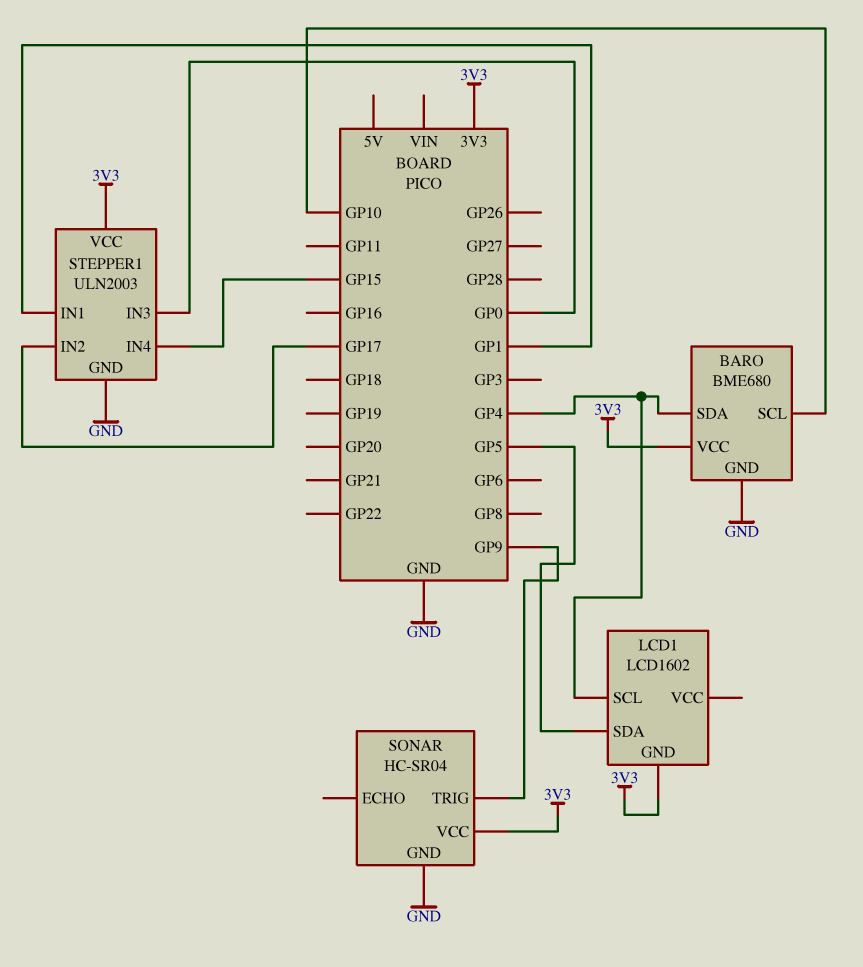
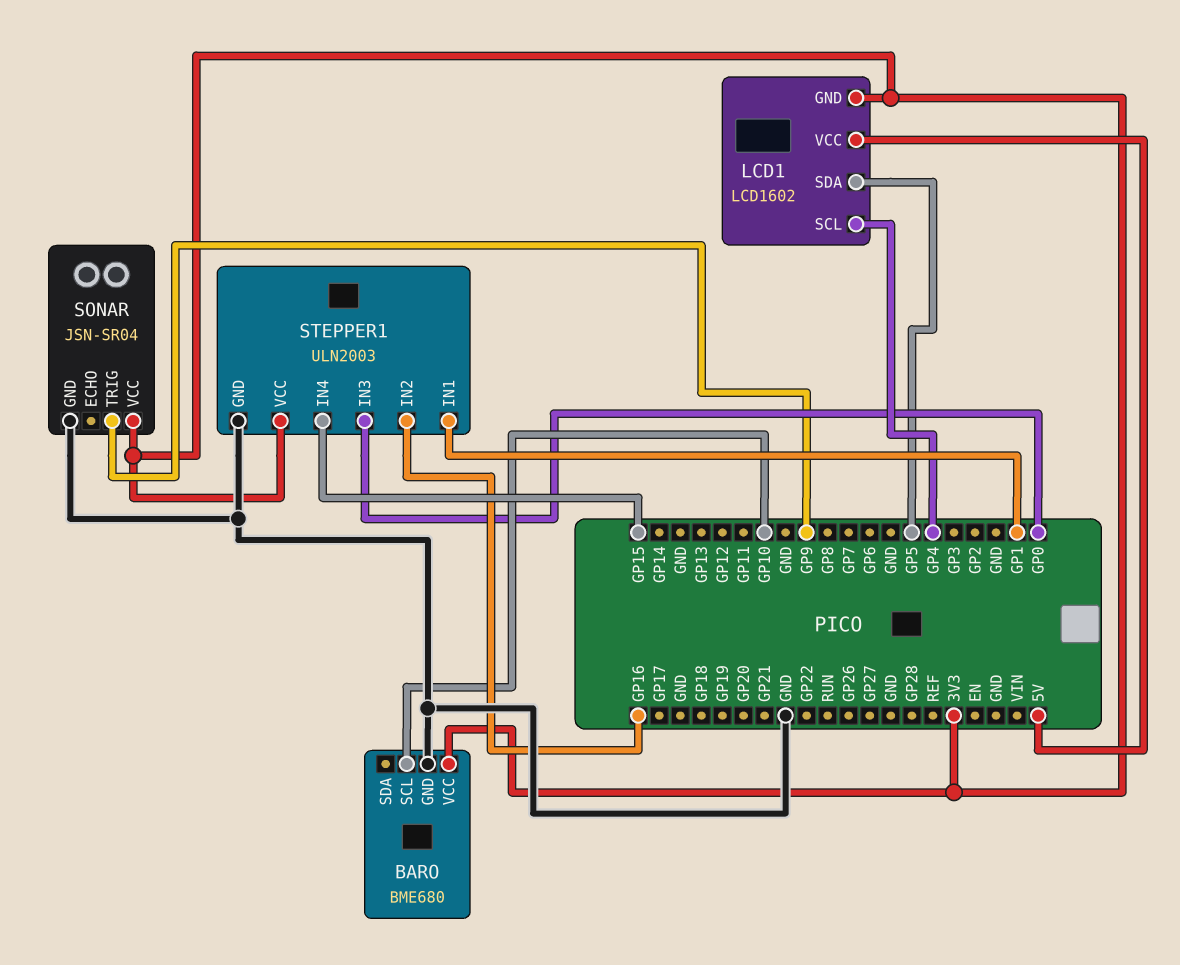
BARO pin SDA: GP4 -> none
LCD1 pin VCC: none -> 5V
SONAR: HC-SR04 -> JSN-SR04
STEPPER1 pin IN2: GP17 -> GP16

